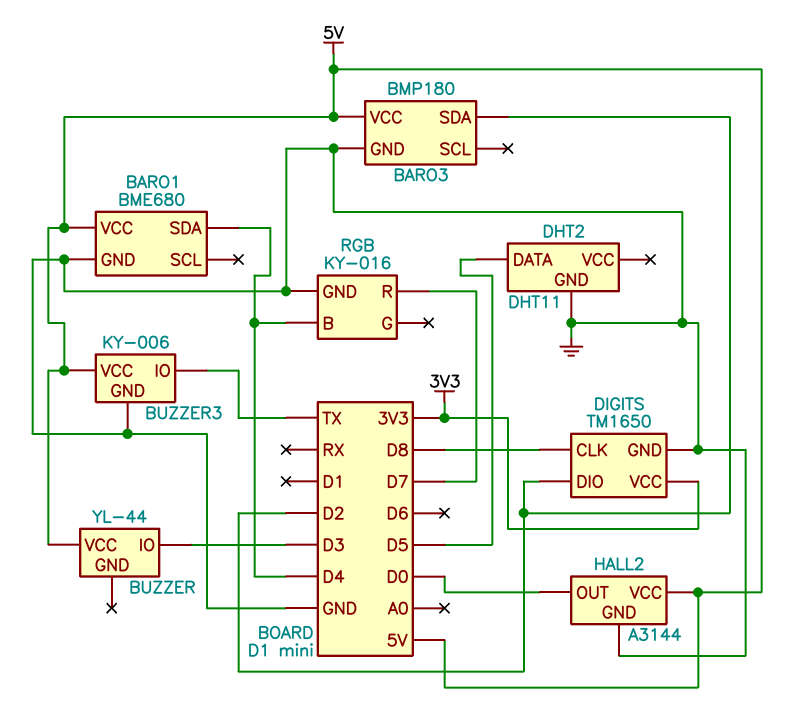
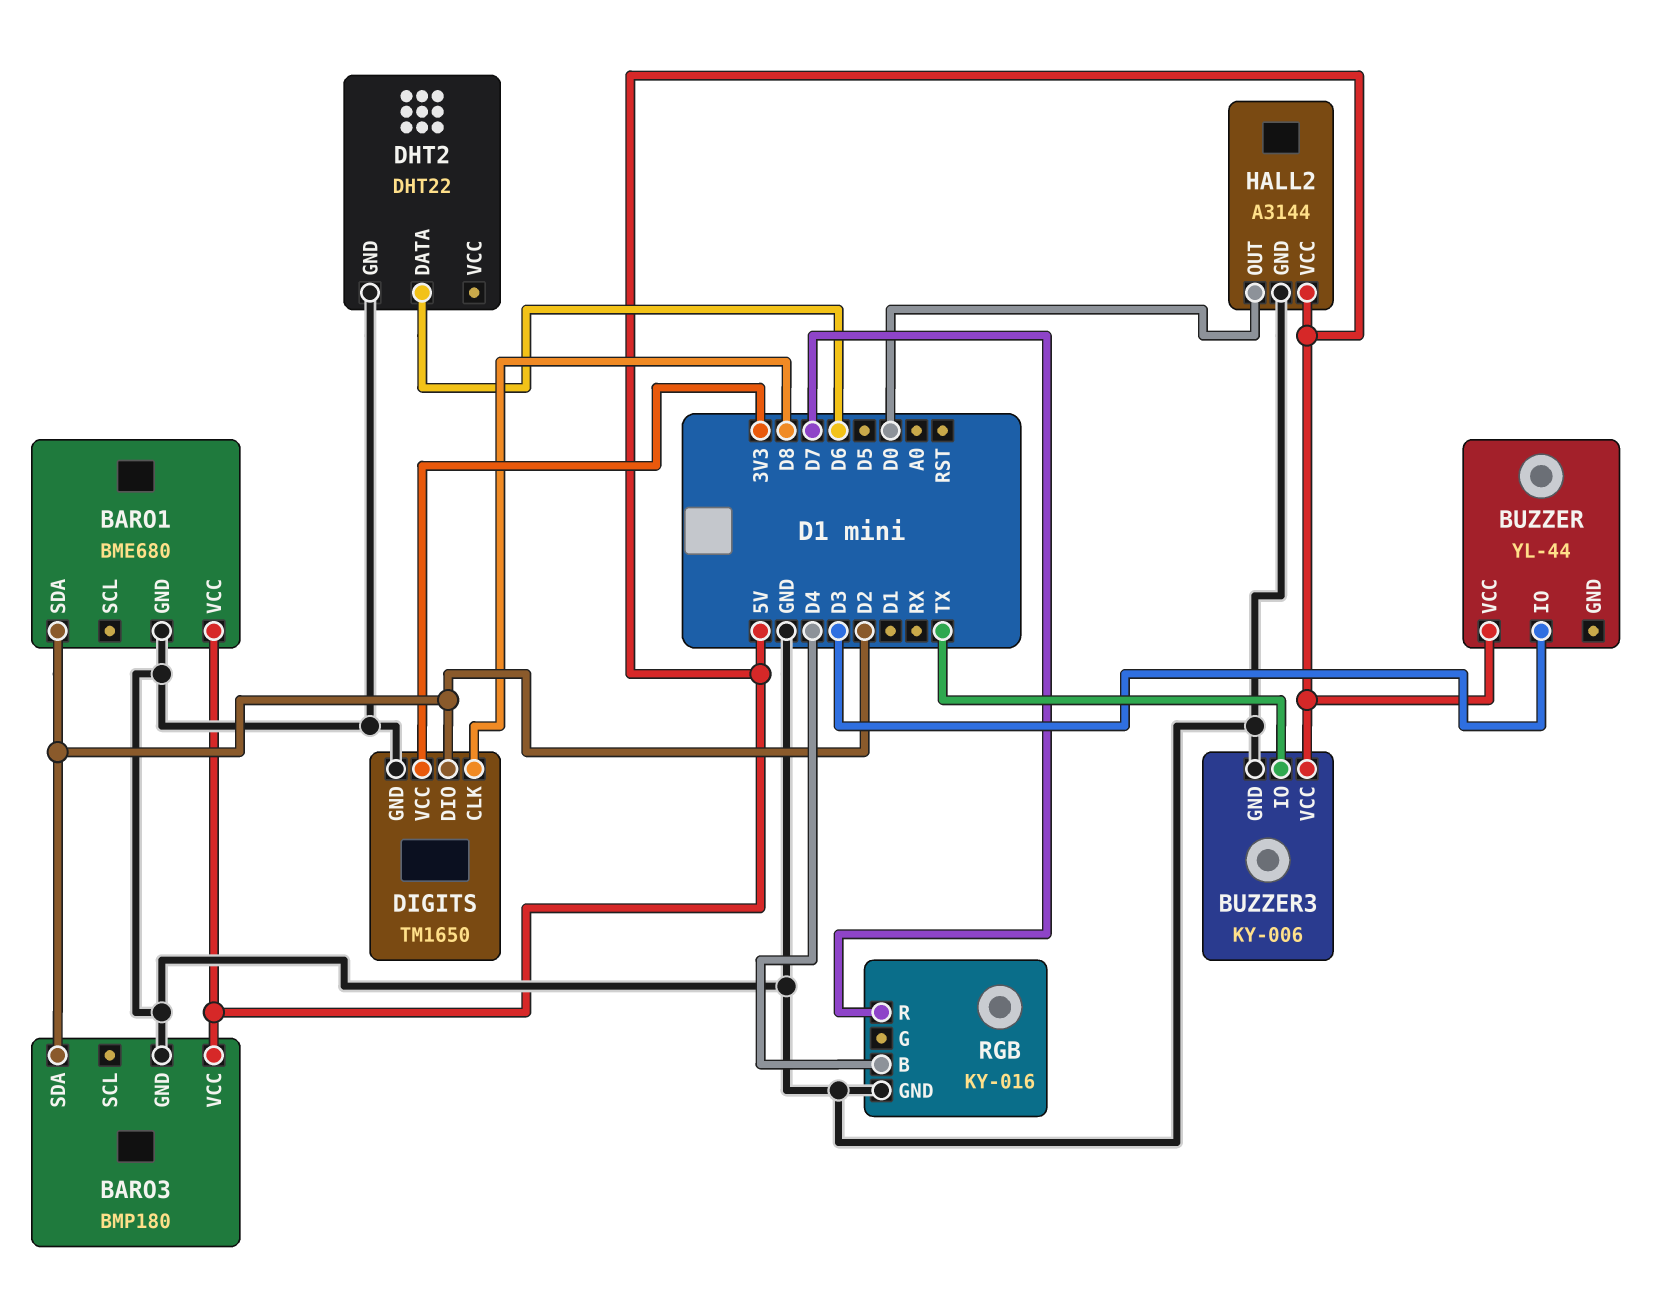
BARO1 pin SDA: D4 -> D2
DHT2: DHT11 -> DHT22
DHT2 pin DATA: D5 -> D6

